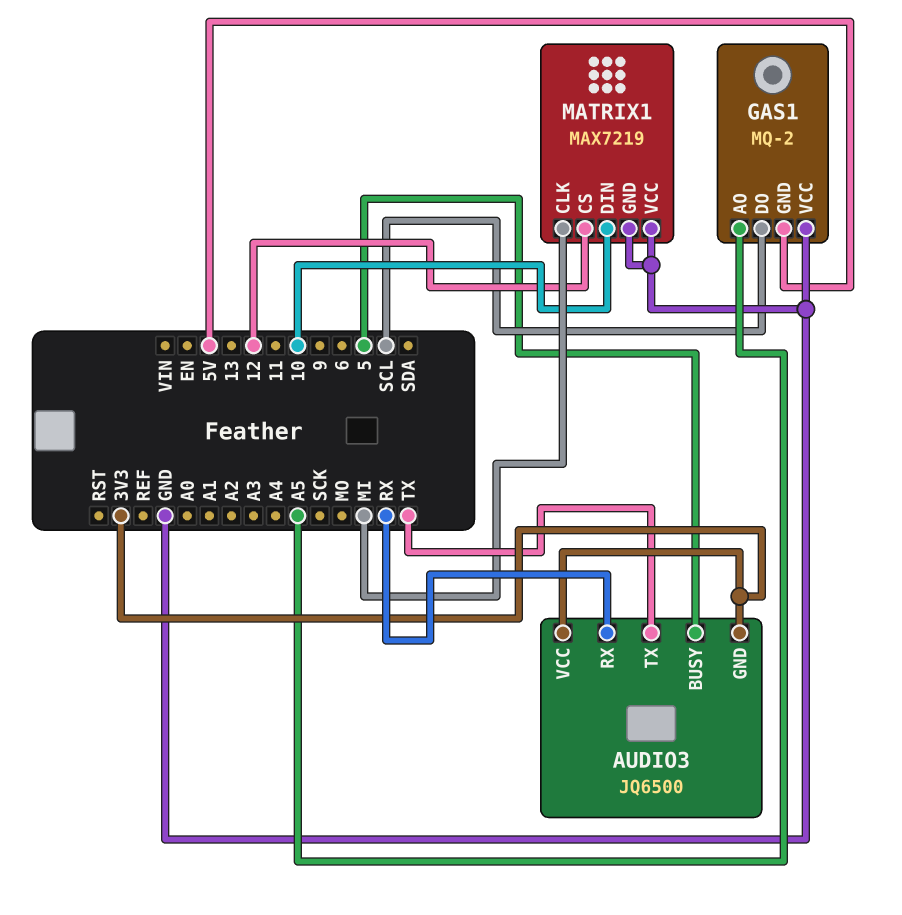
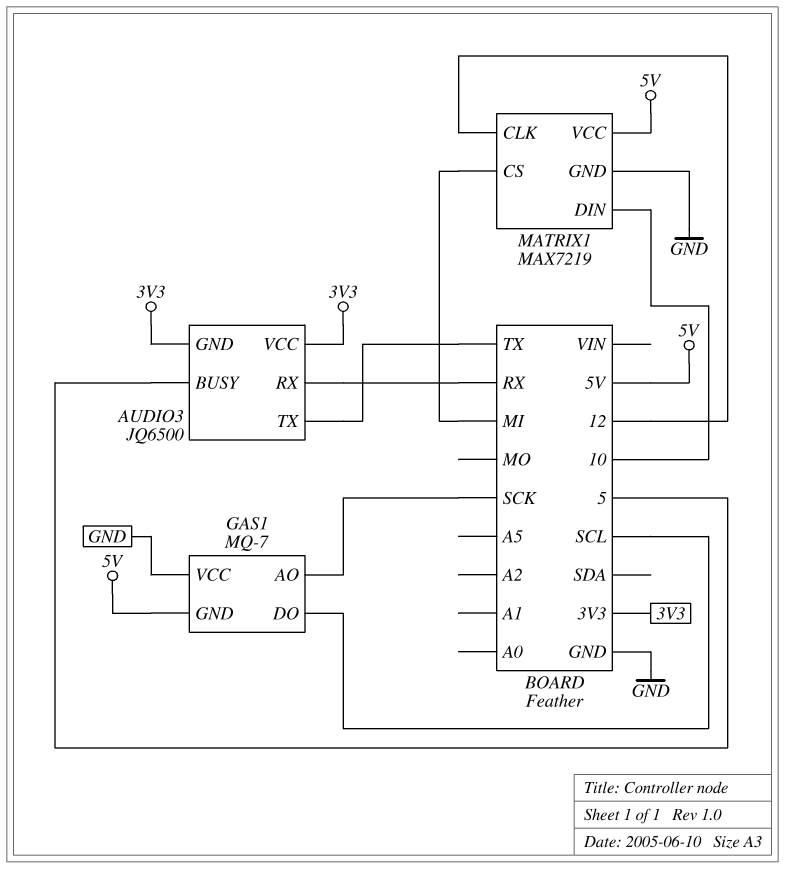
GAS1: MQ-2 -> MQ-7
GAS1 pin AO: A5 -> SCK
MATRIX1 pin CLK: MI -> 12
MATRIX1 pin CS: 12 -> MI
MATRIX1 pin VCC: GND -> 5V

